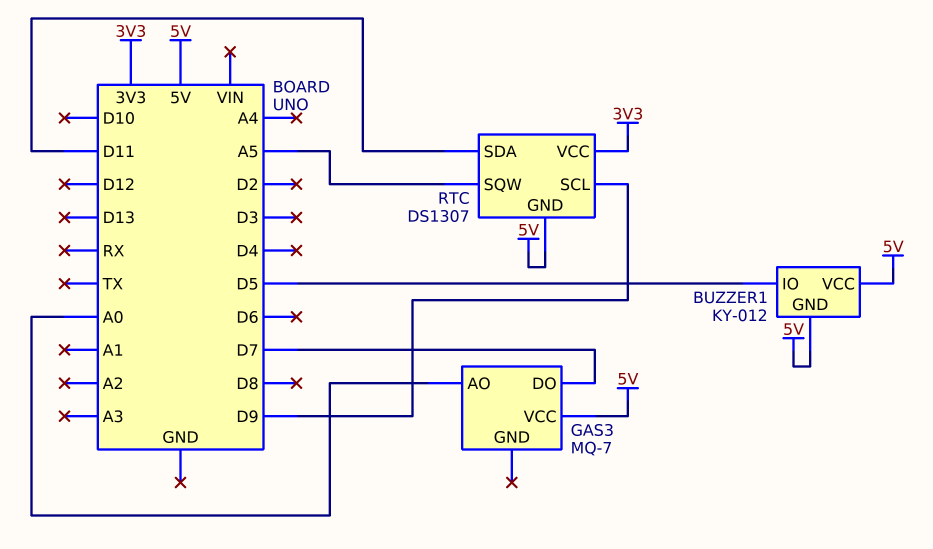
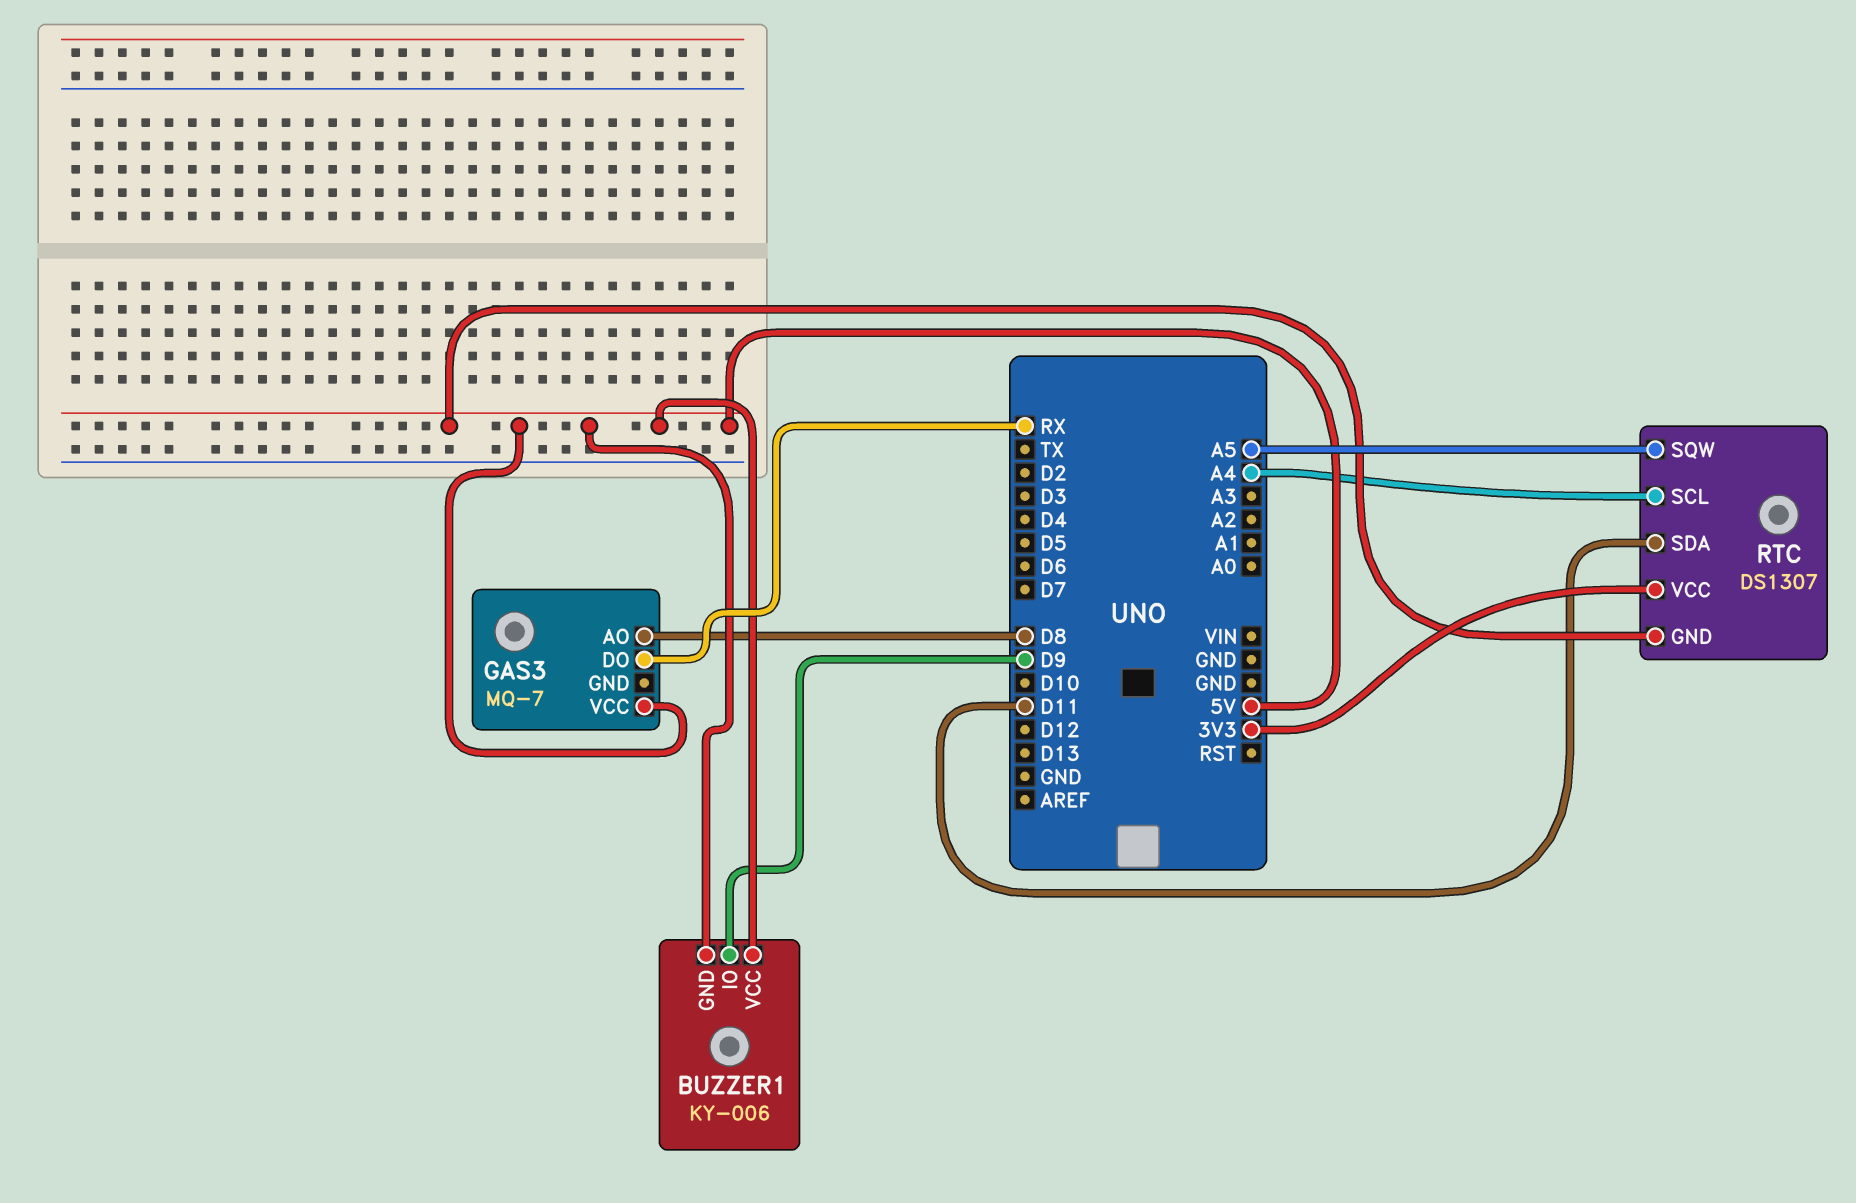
BUZZER1: KY-012 -> KY-006
BUZZER1 pin IO: D5 -> D9
GAS3 pin AO: A0 -> D8
GAS3 pin DO: D7 -> RX
RTC pin SCL: D9 -> A4

